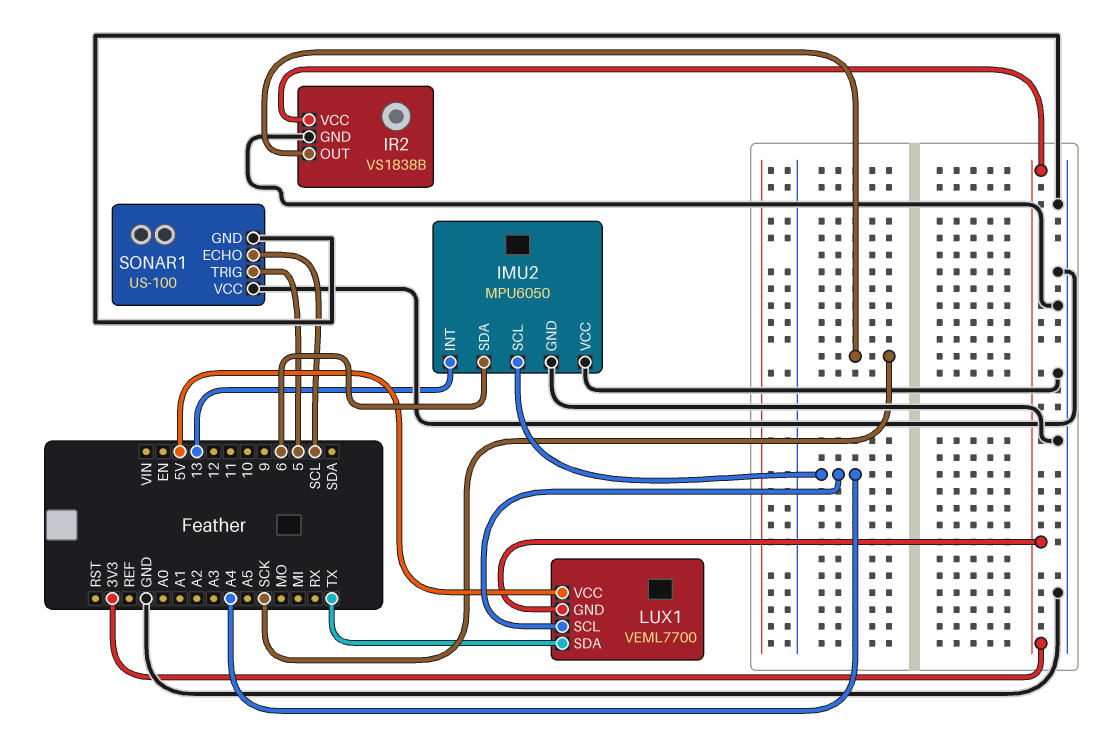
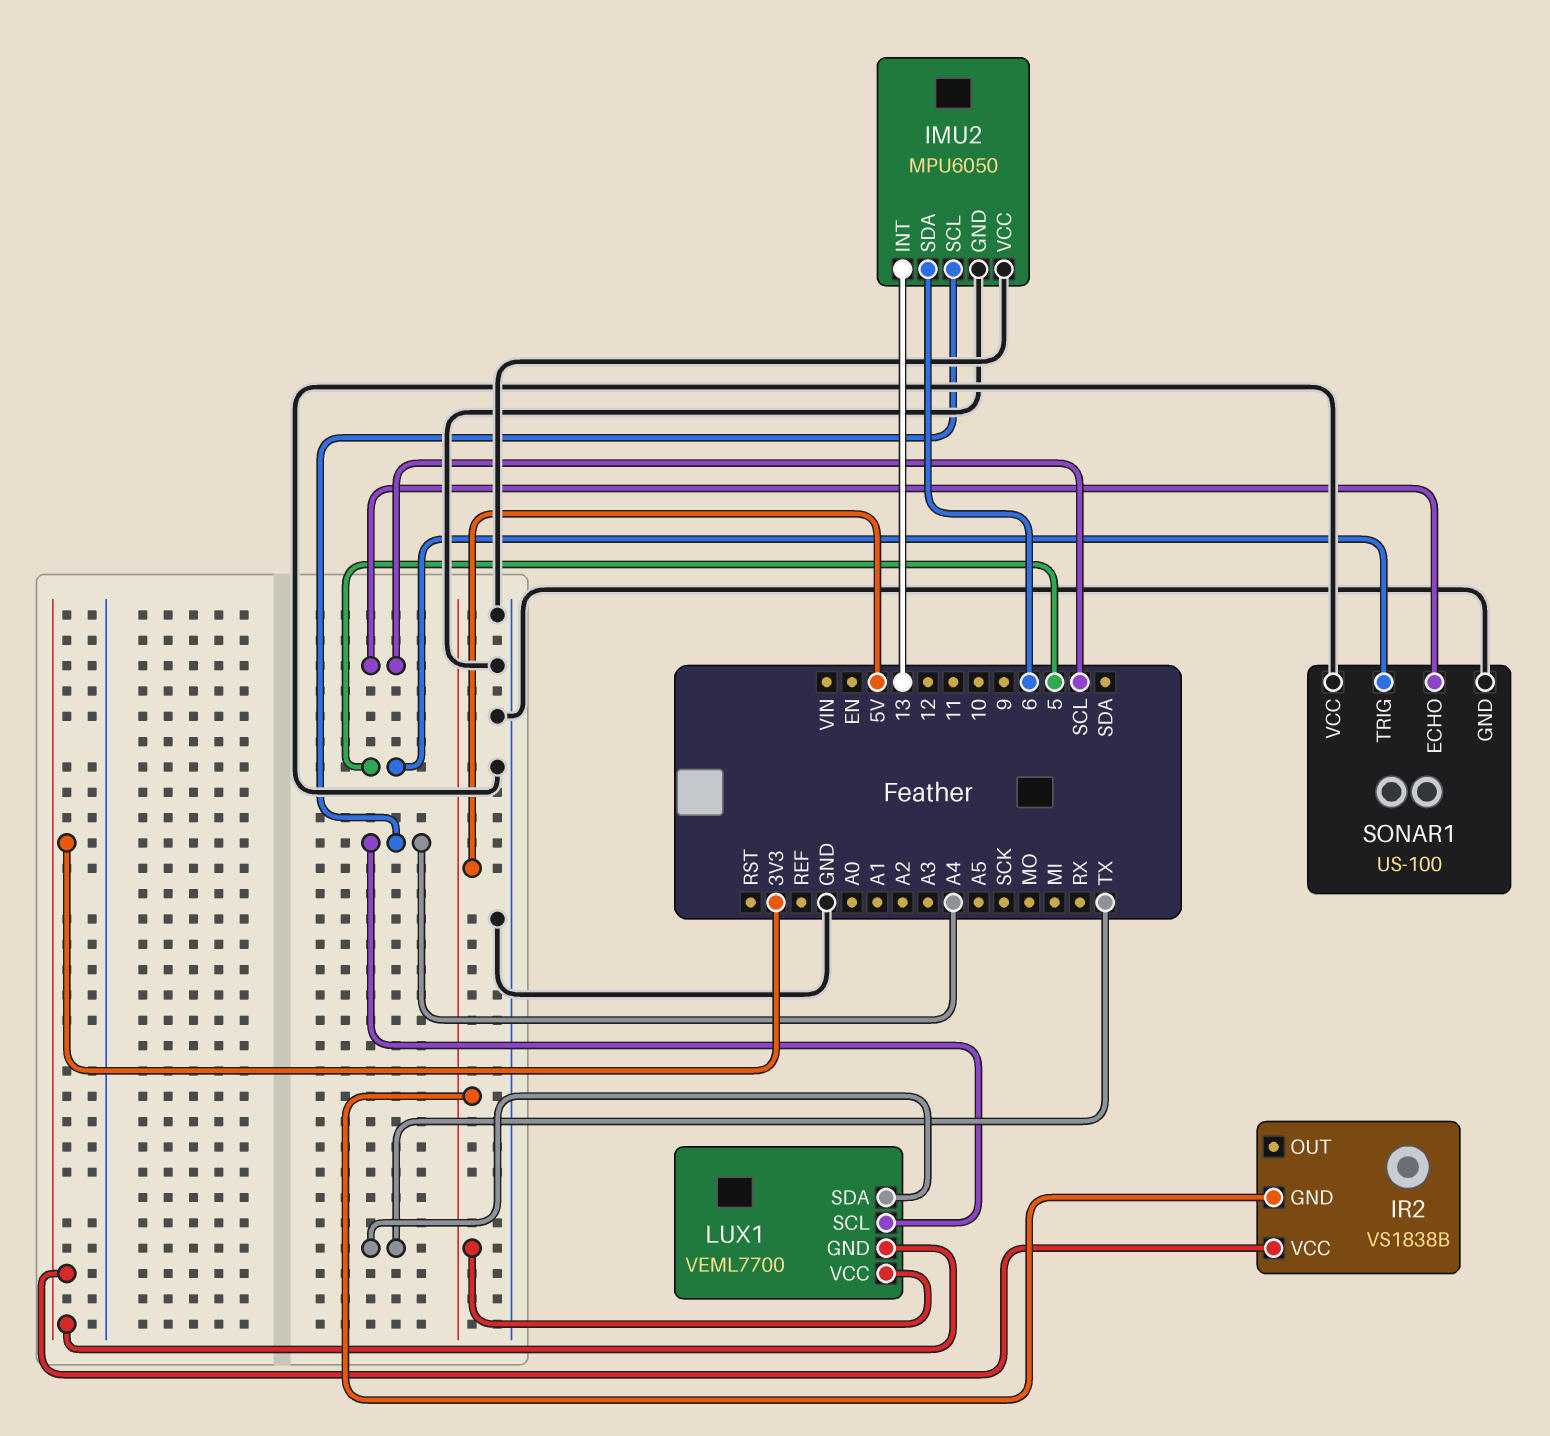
IR2 pin GND: GND -> 5V
IR2 pin OUT: SCK -> none

